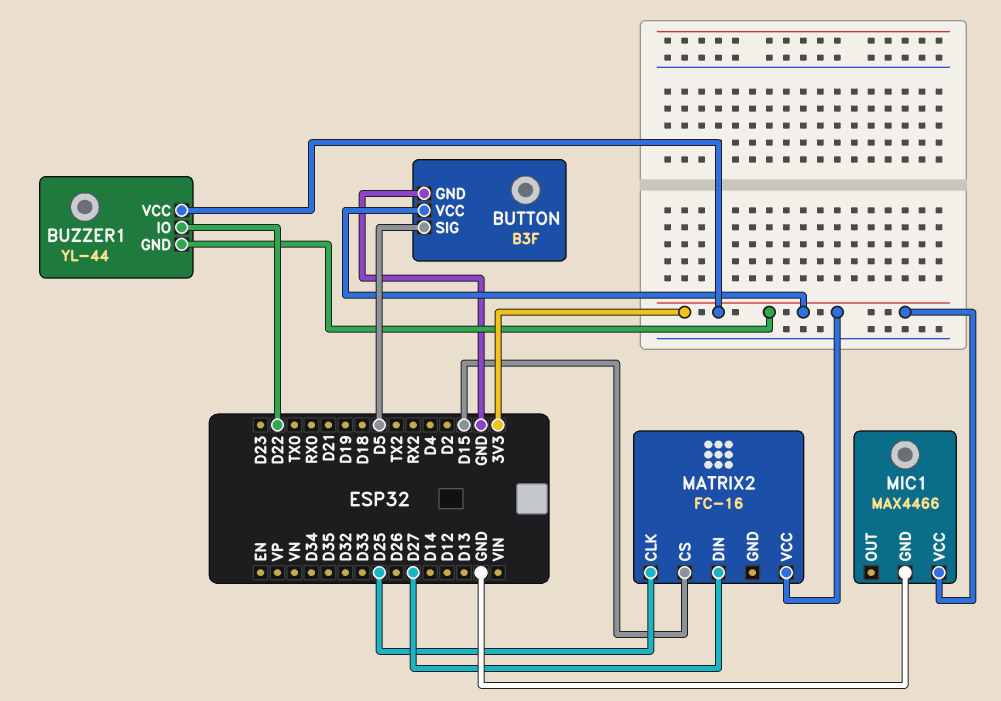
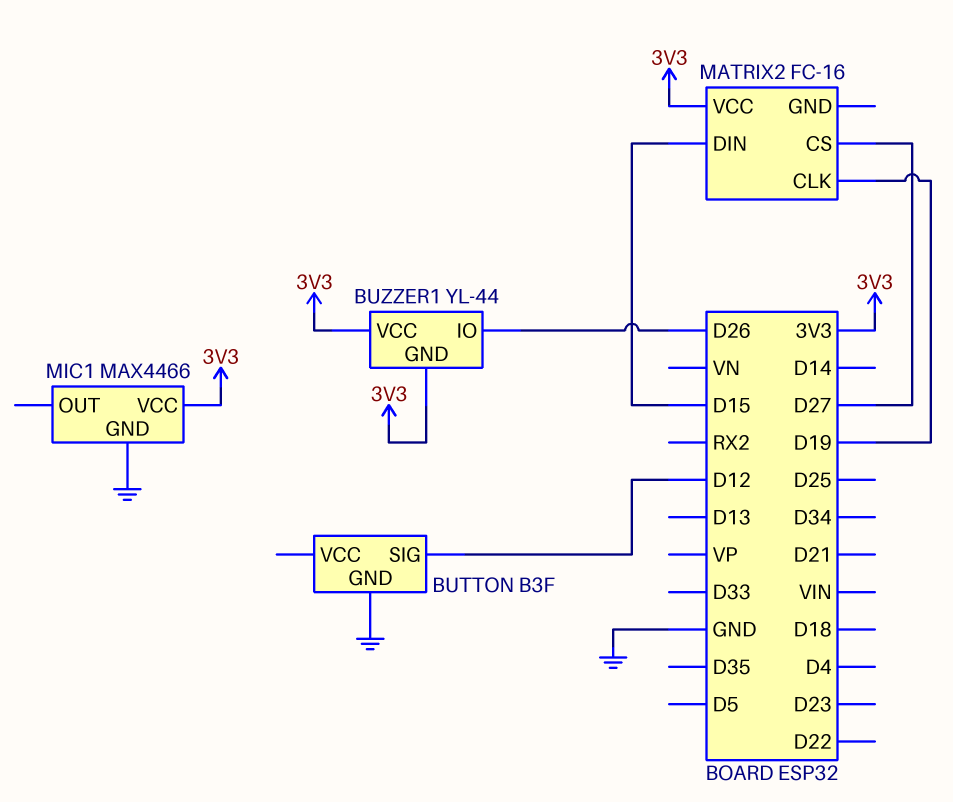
BUTTON pin SIG: D5 -> D12
BUTTON pin VCC: 3V3 -> none
BUZZER1 pin IO: D22 -> D26
MATRIX2 pin CLK: D25 -> D19
MATRIX2 pin CS: D15 -> D27
MATRIX2 pin DIN: D27 -> D15

